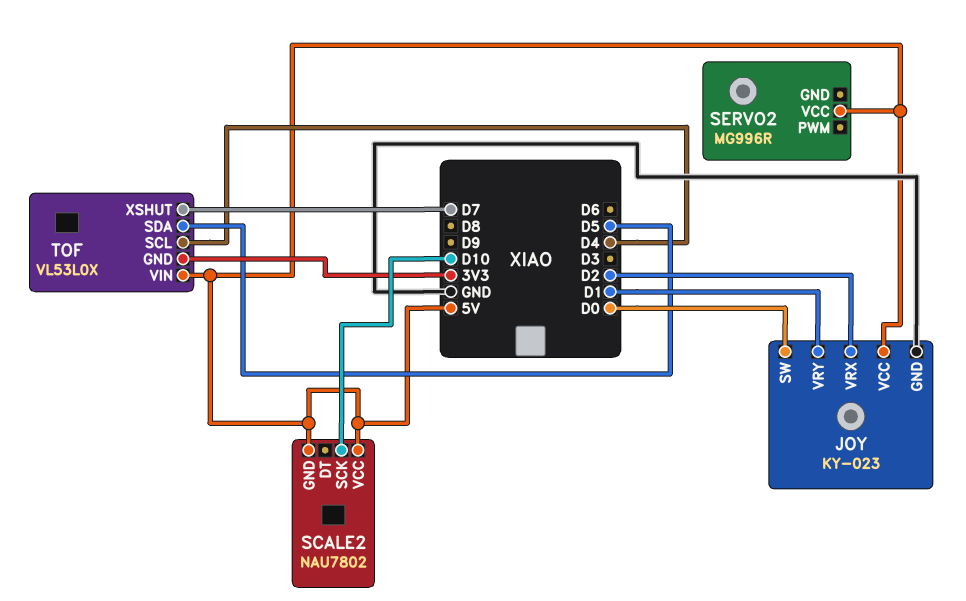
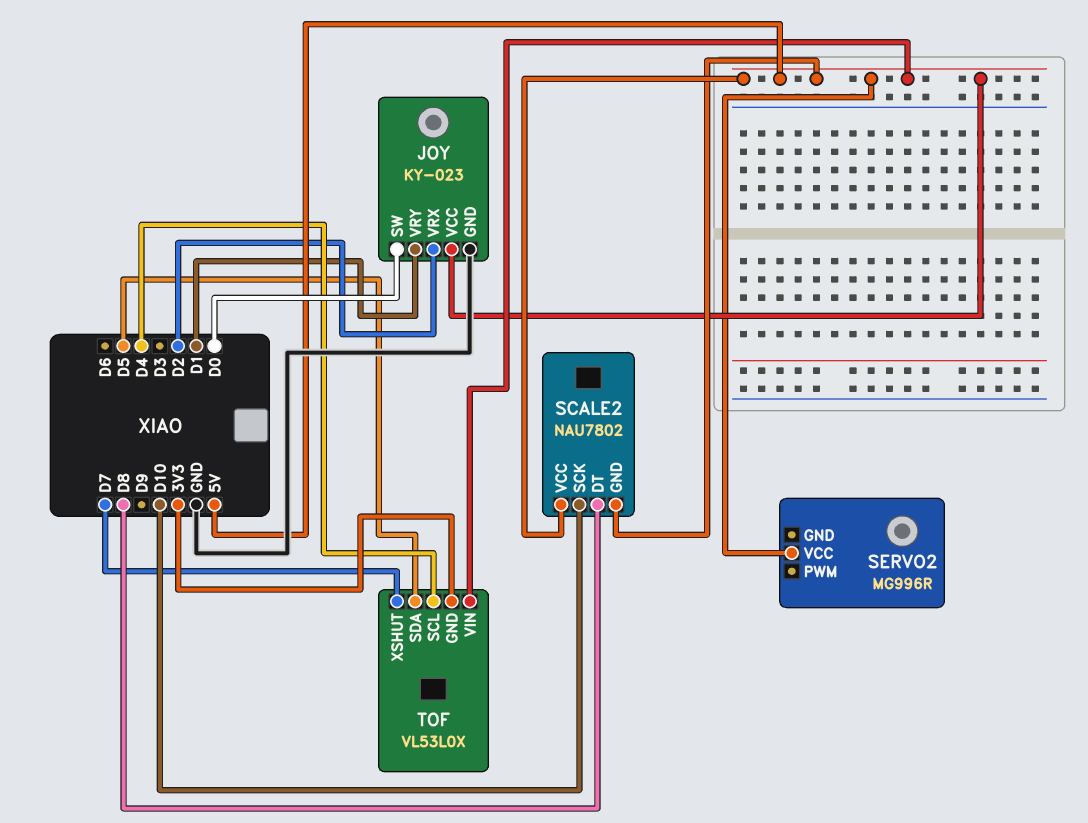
SCALE2 pin DT: none -> D8

